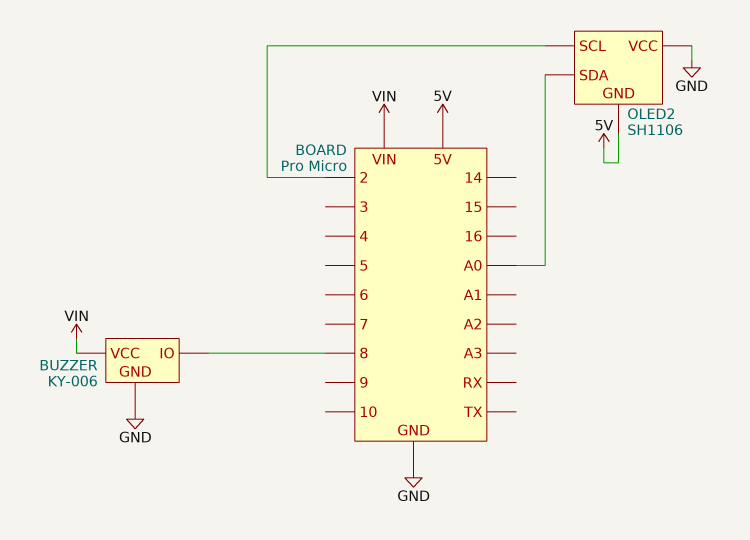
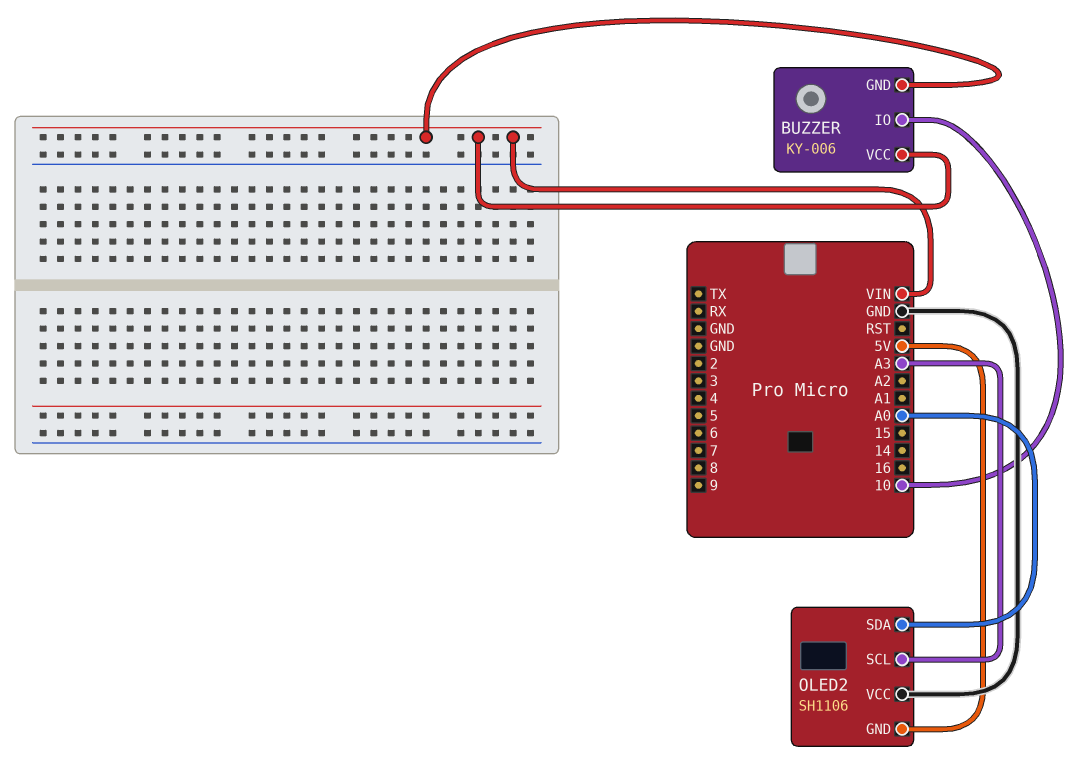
BUZZER pin GND: GND -> VIN
BUZZER pin IO: 8 -> 10
OLED2 pin SCL: 2 -> A3

